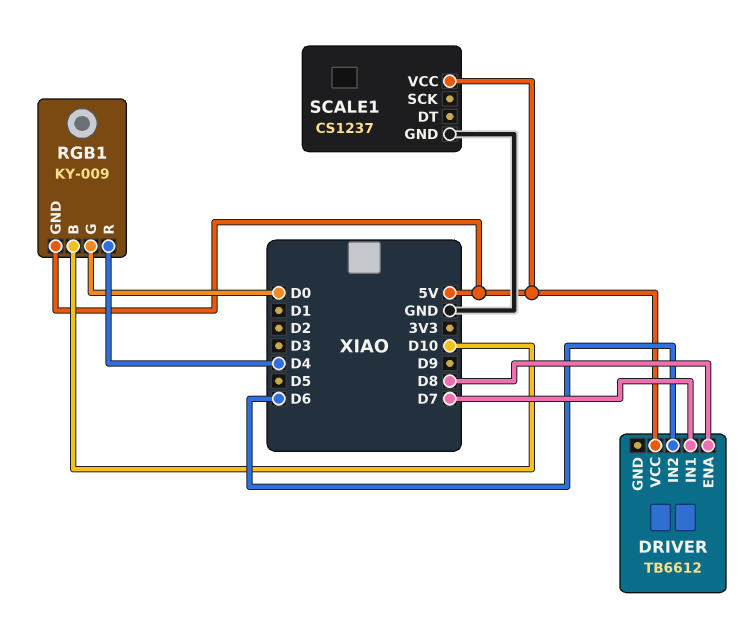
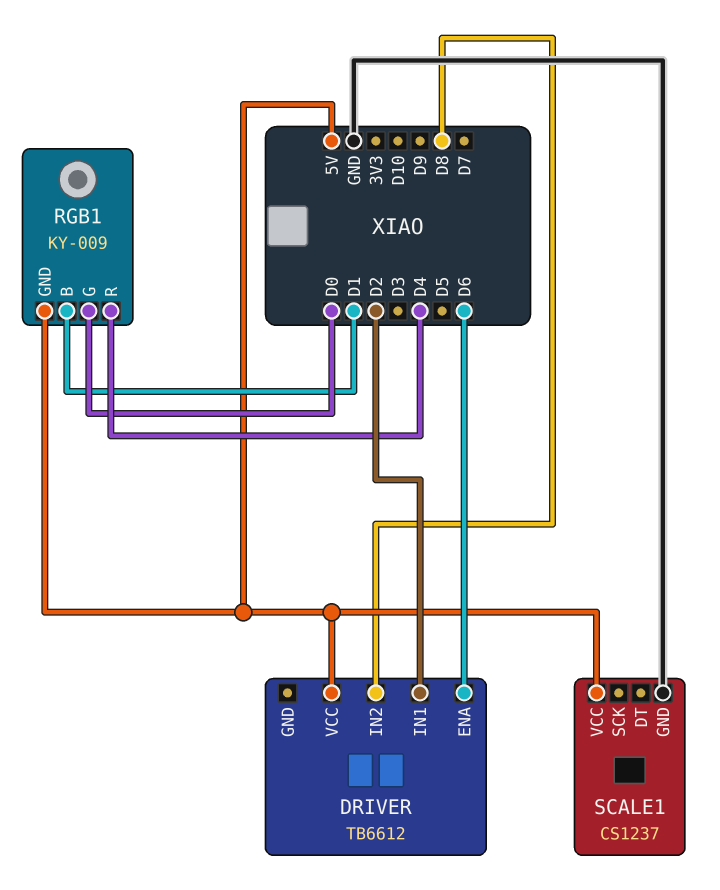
DRIVER pin ENA: D8 -> D6
DRIVER pin IN1: D7 -> D2
DRIVER pin IN2: D6 -> D8
RGB1 pin B: D10 -> D1

